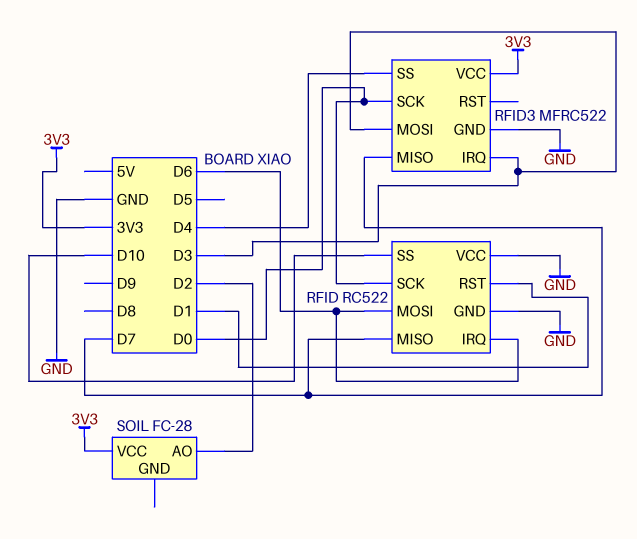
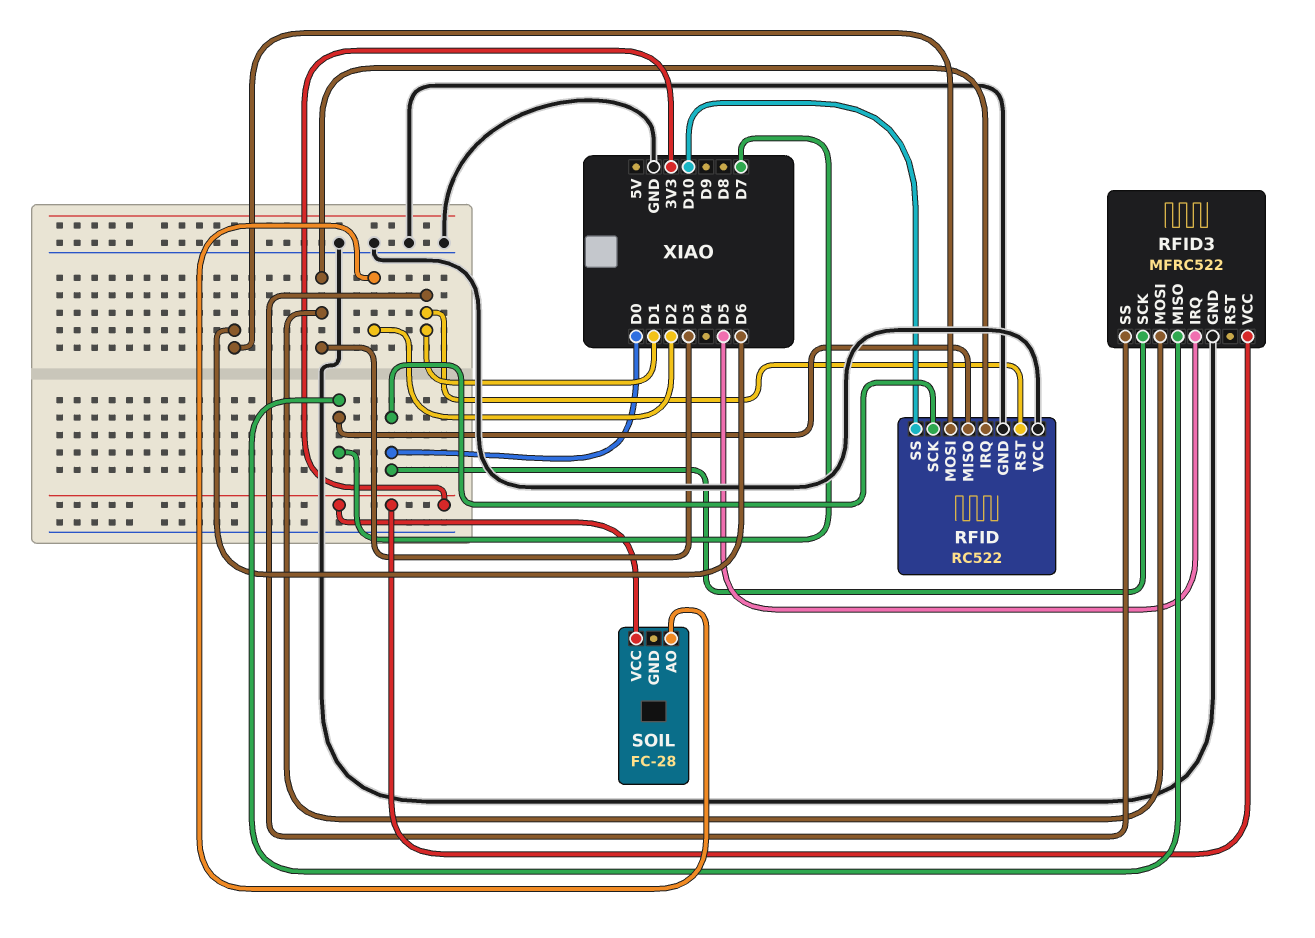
RFID pin IRQ: D6 -> D3
RFID3 pin IRQ: D3 -> D5
RFID3 pin SS: D4 -> D1

